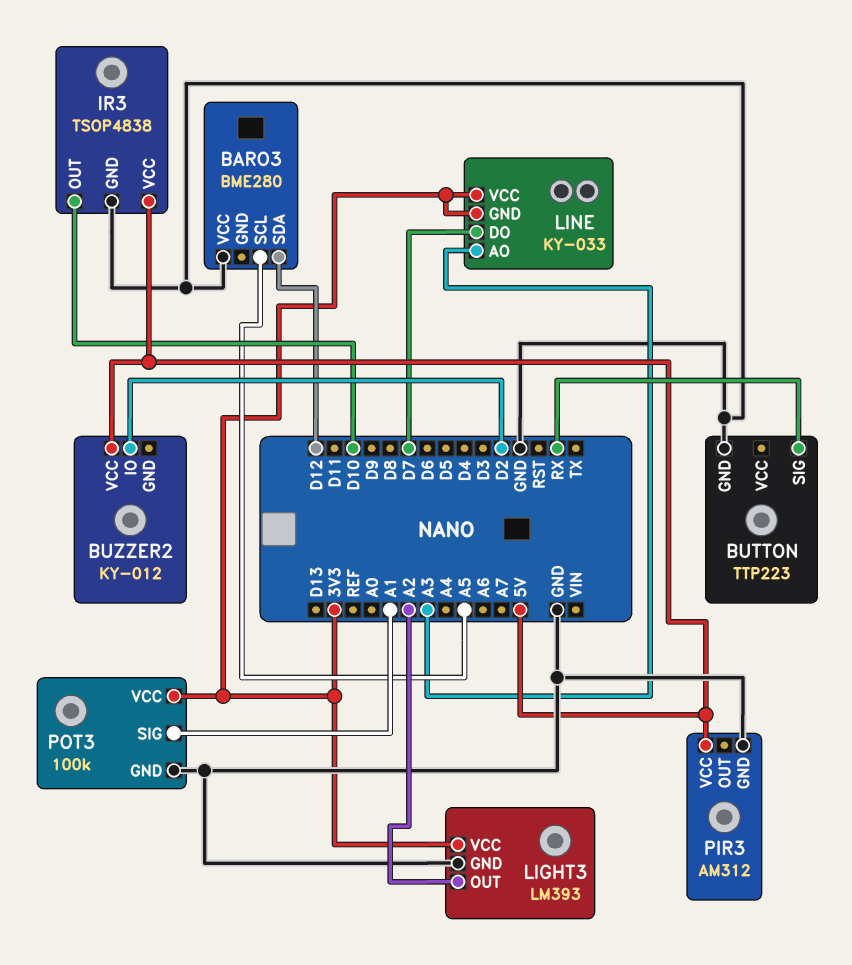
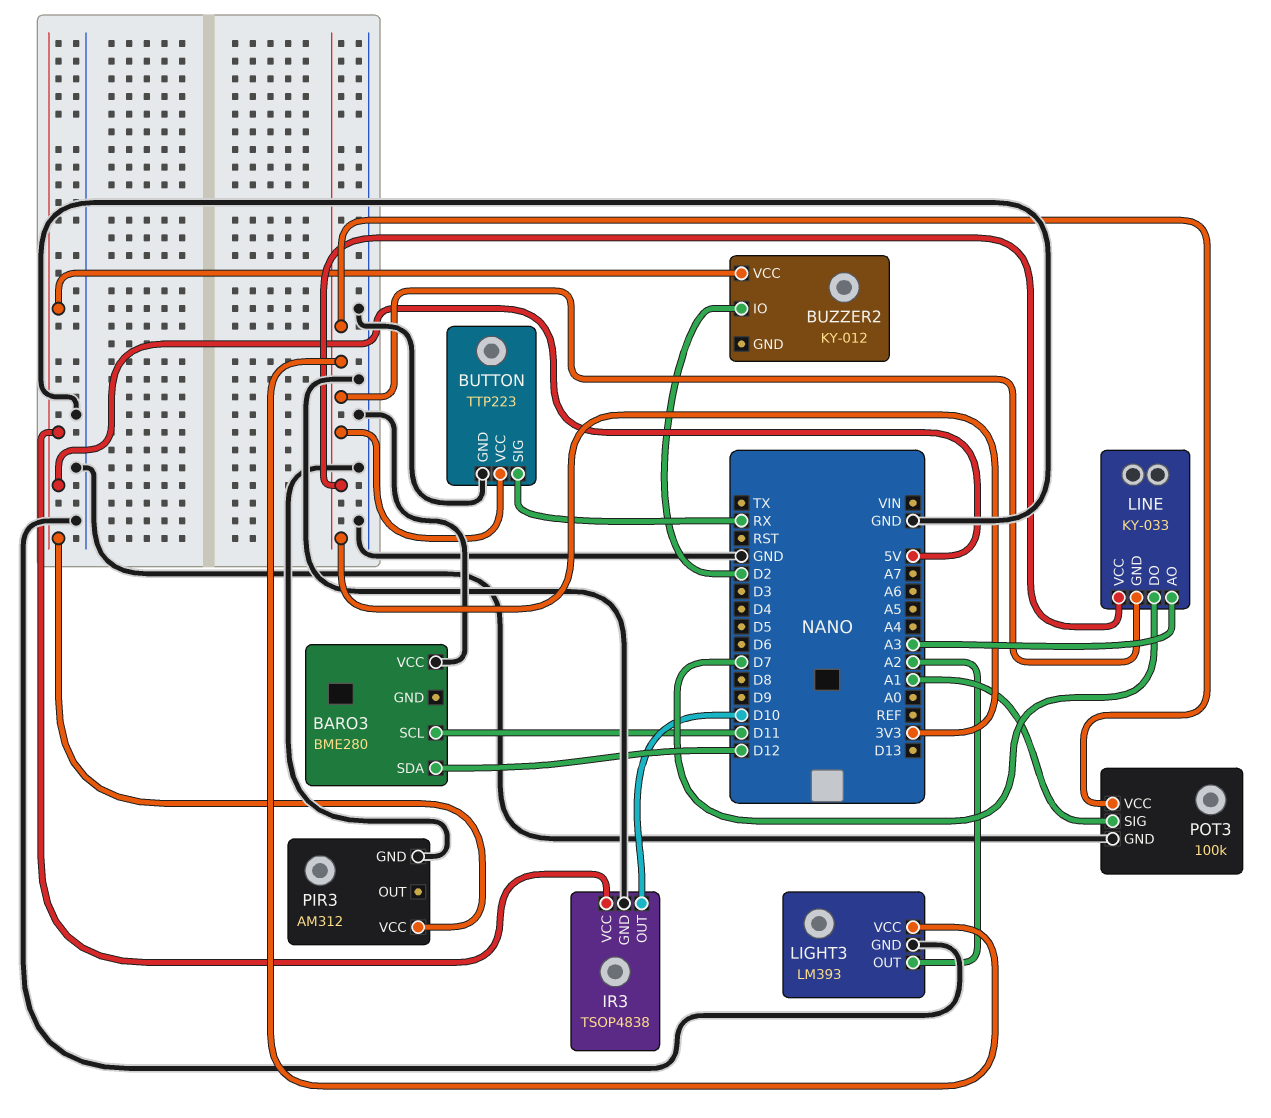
BARO3 pin SCL: A5 -> D11
BUTTON pin VCC: none -> 3V3

